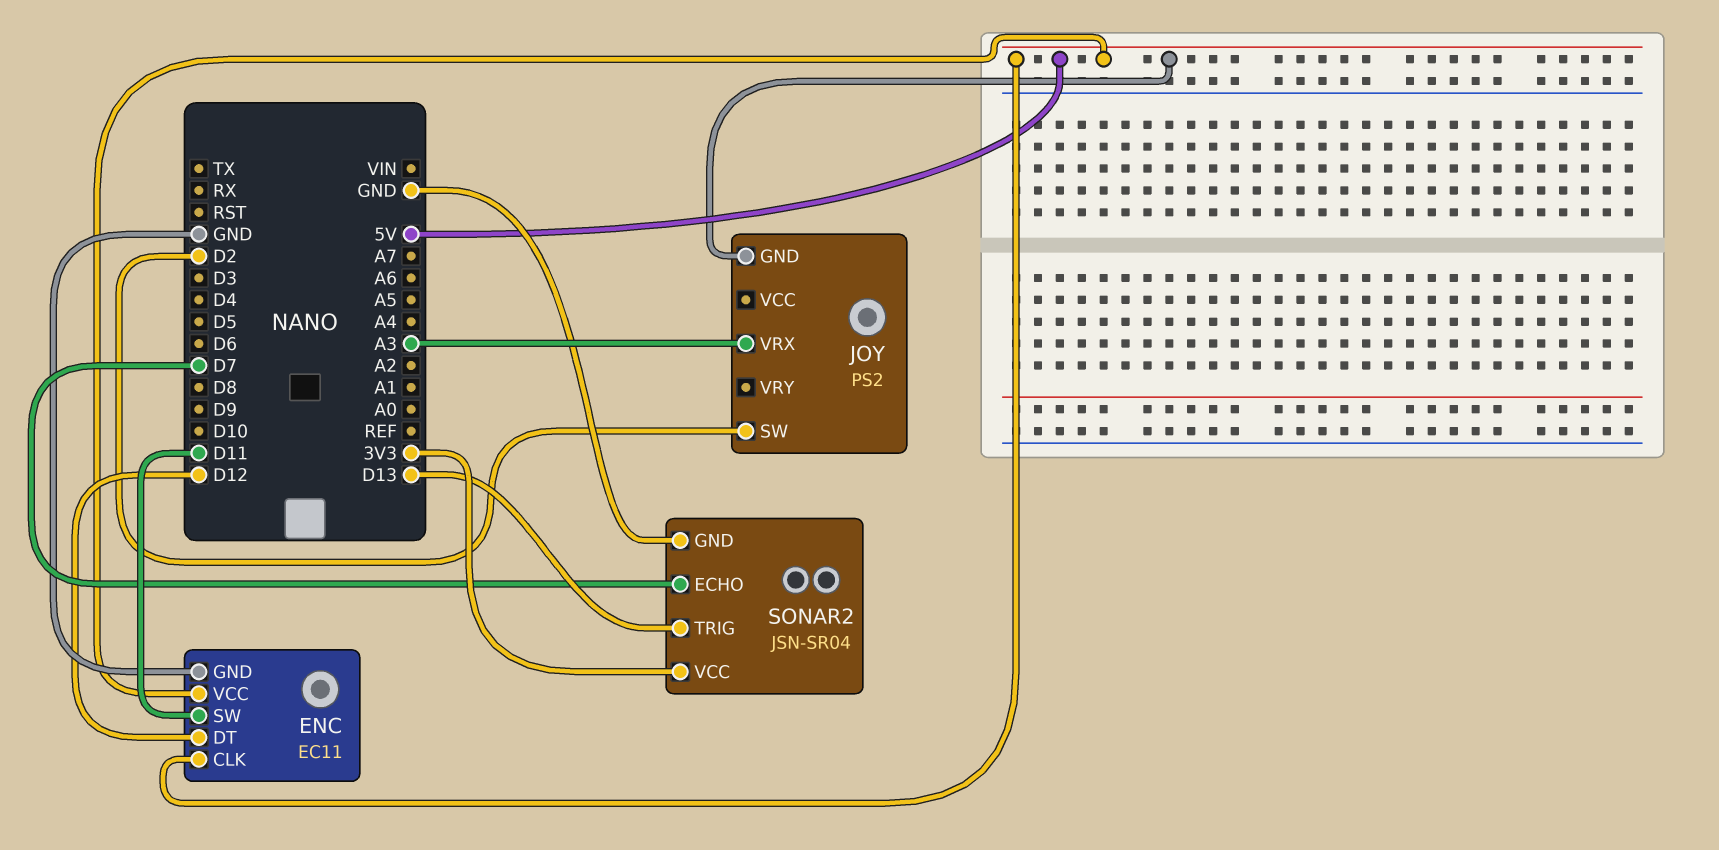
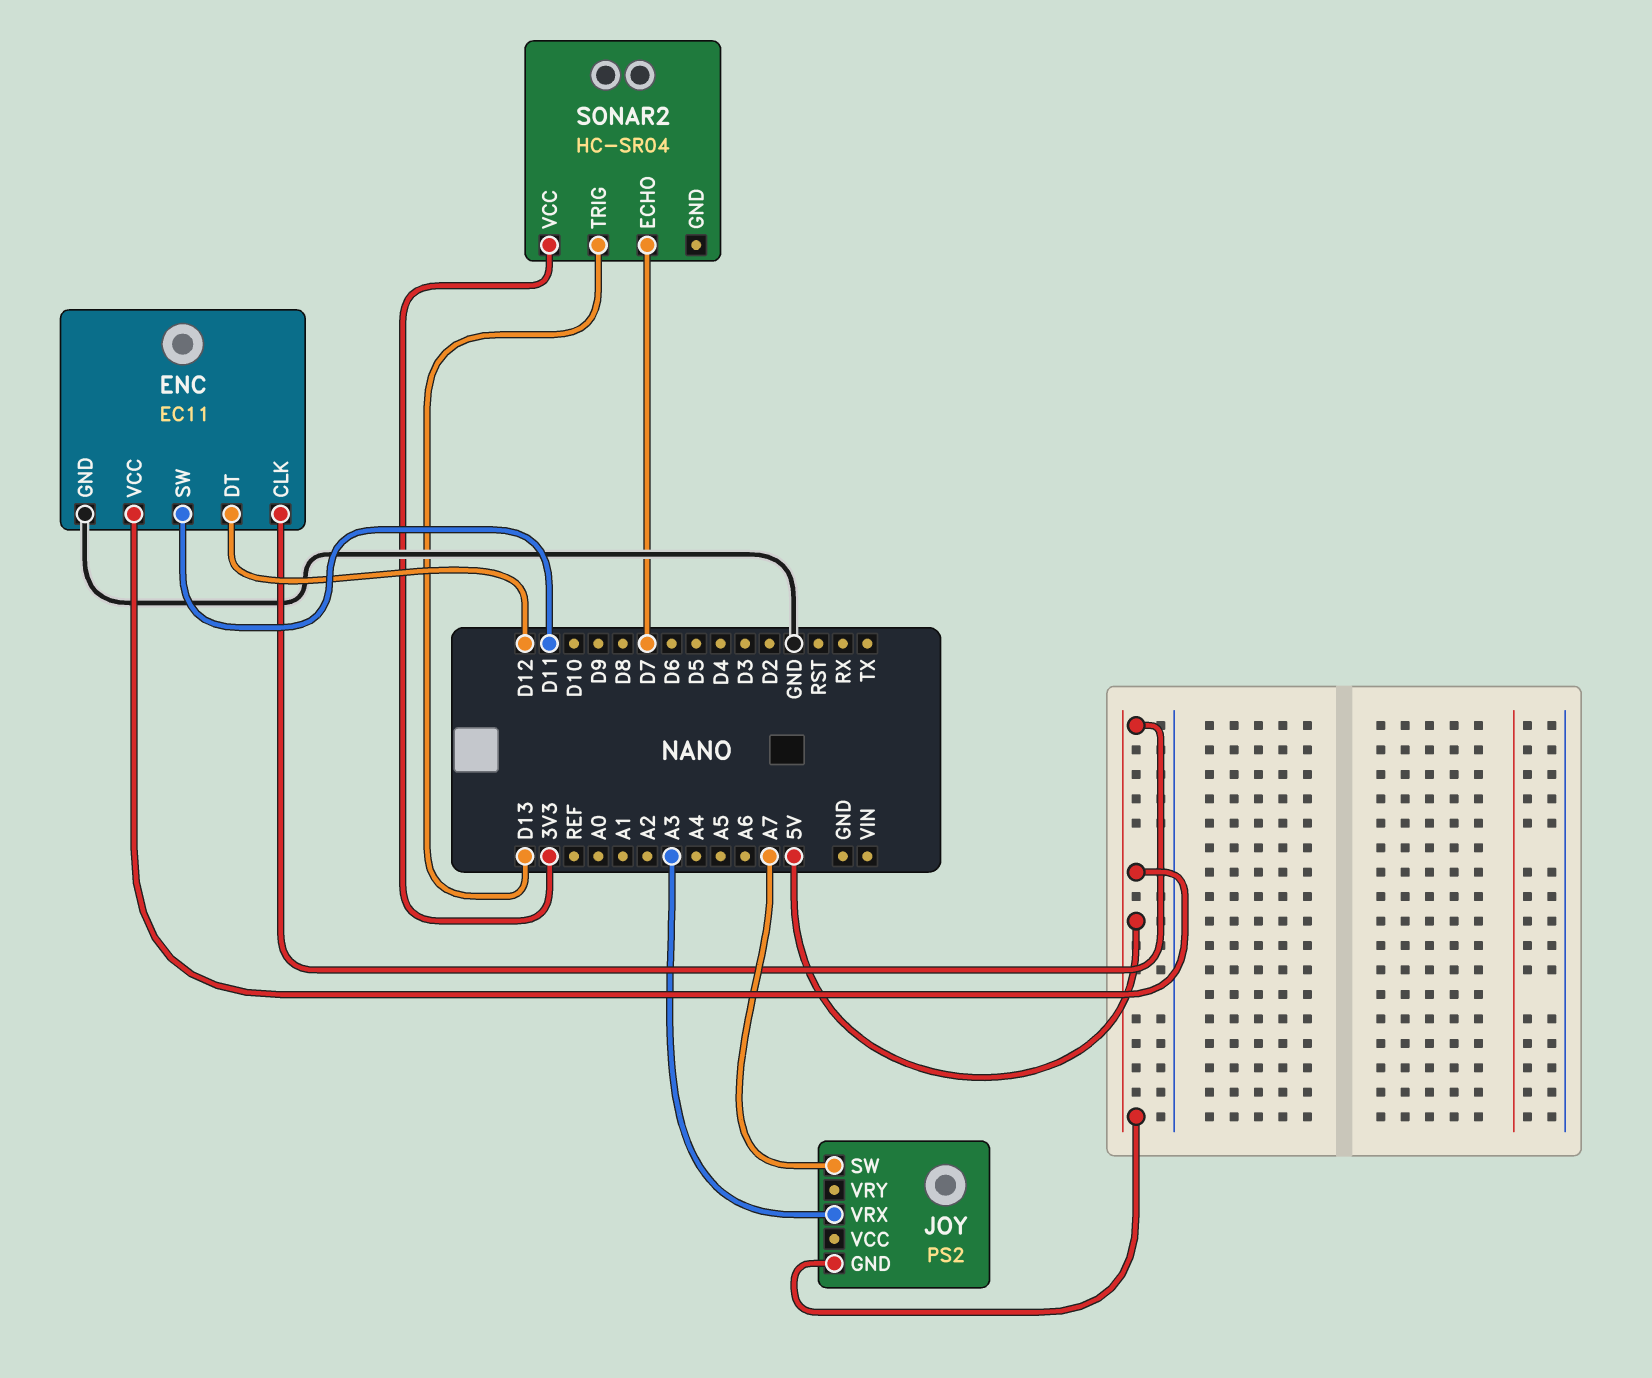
JOY pin SW: D2 -> A7
SONAR2: JSN-SR04 -> HC-SR04
SONAR2 pin GND: GND -> none

